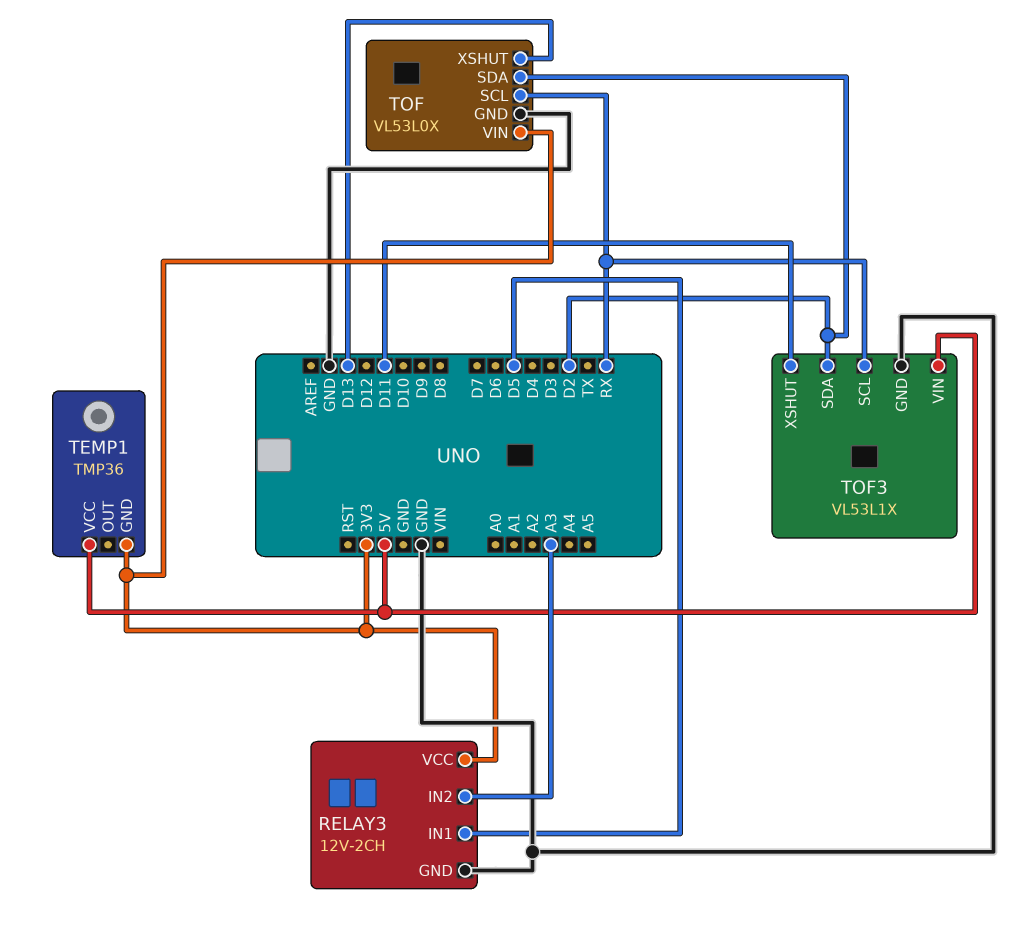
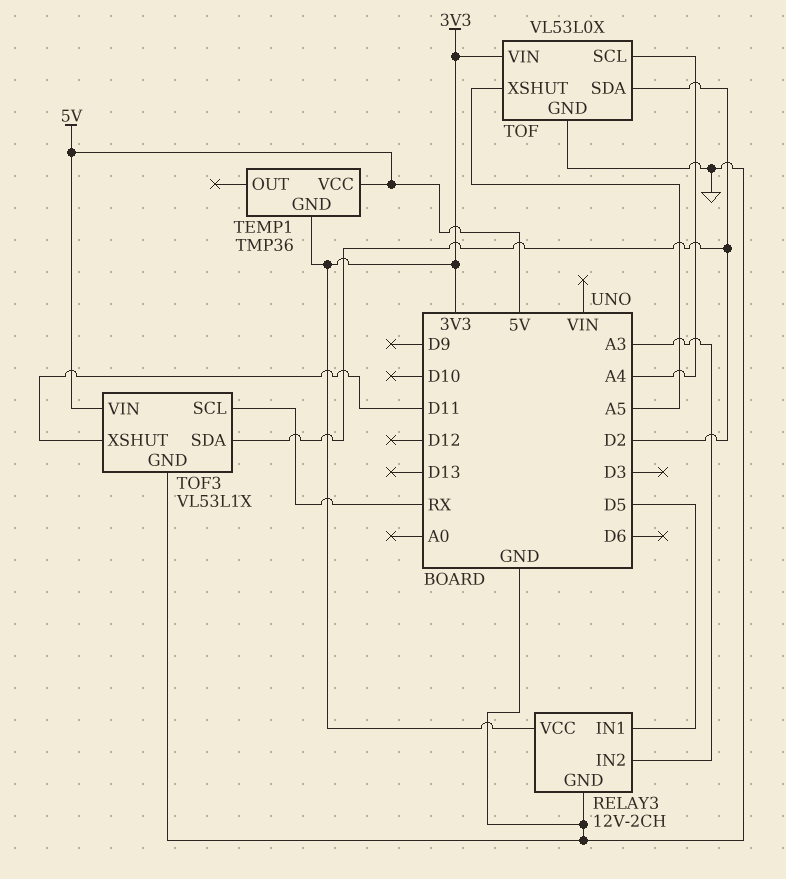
TOF pin SCL: RX -> A4
TOF pin XSHUT: D13 -> A5

